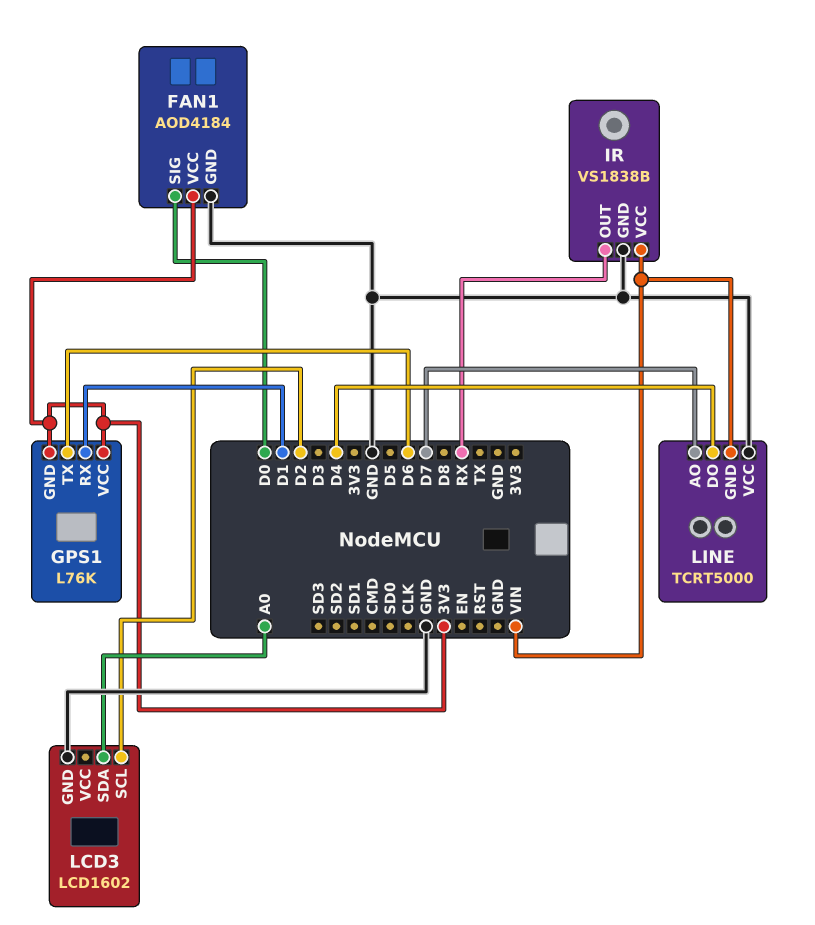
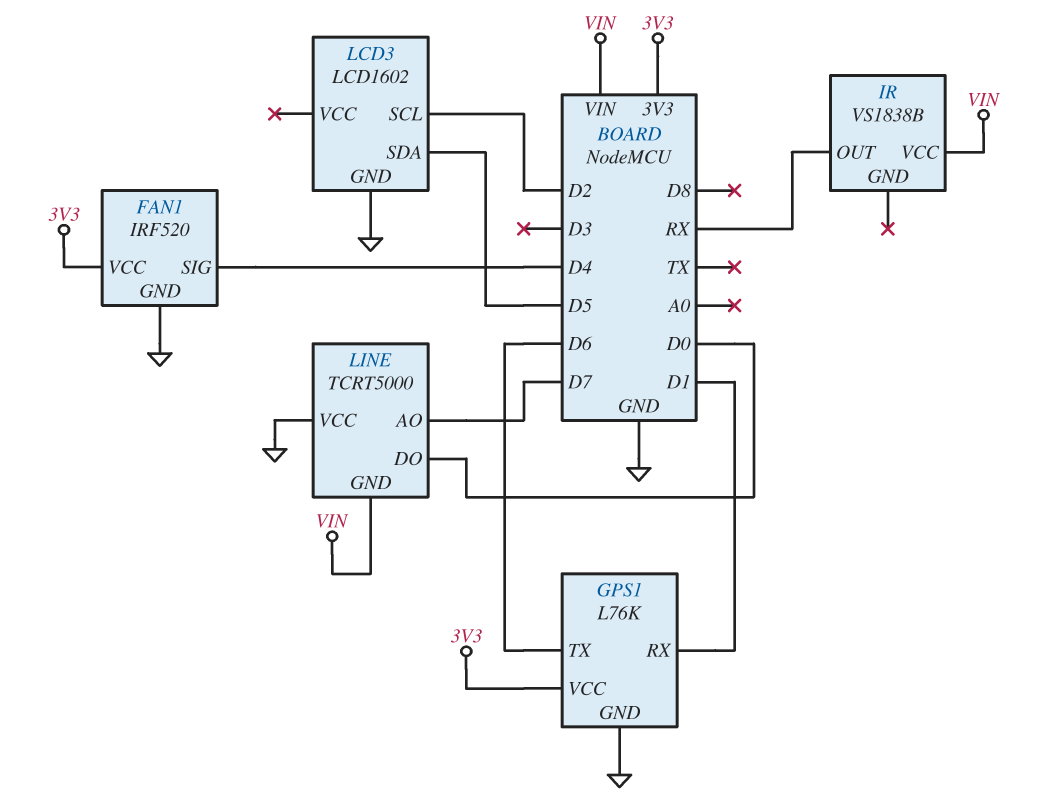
FAN1: AOD4184 -> IRF520
FAN1 pin SIG: D0 -> D4
GPS1 pin GND: 3V3 -> GND
IR pin GND: GND -> none
LCD3 pin SDA: A0 -> D5
LINE pin DO: D4 -> D0

